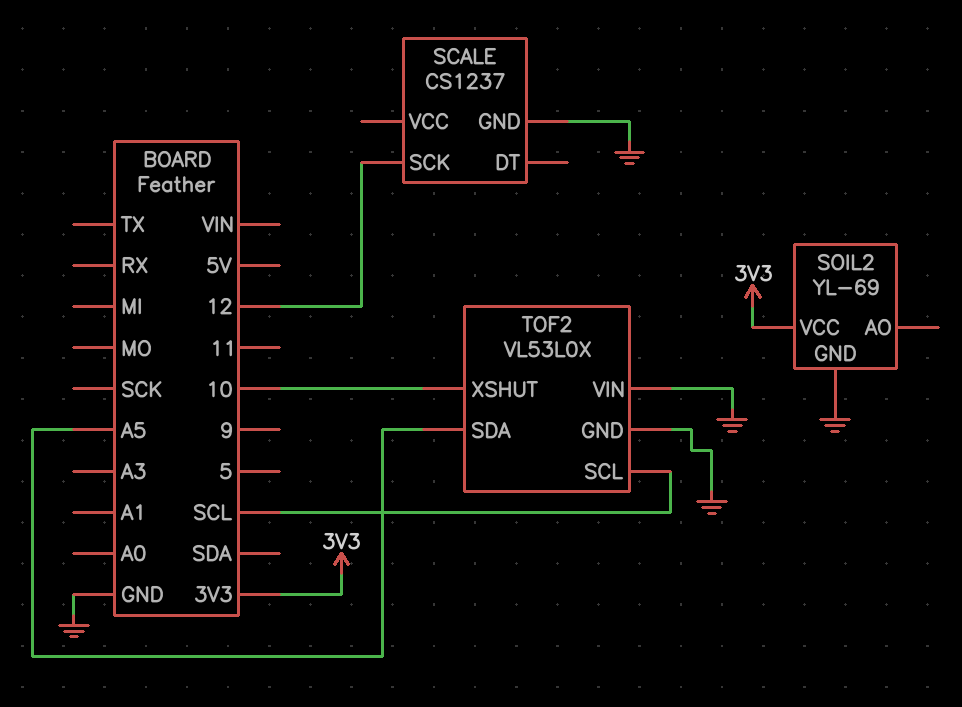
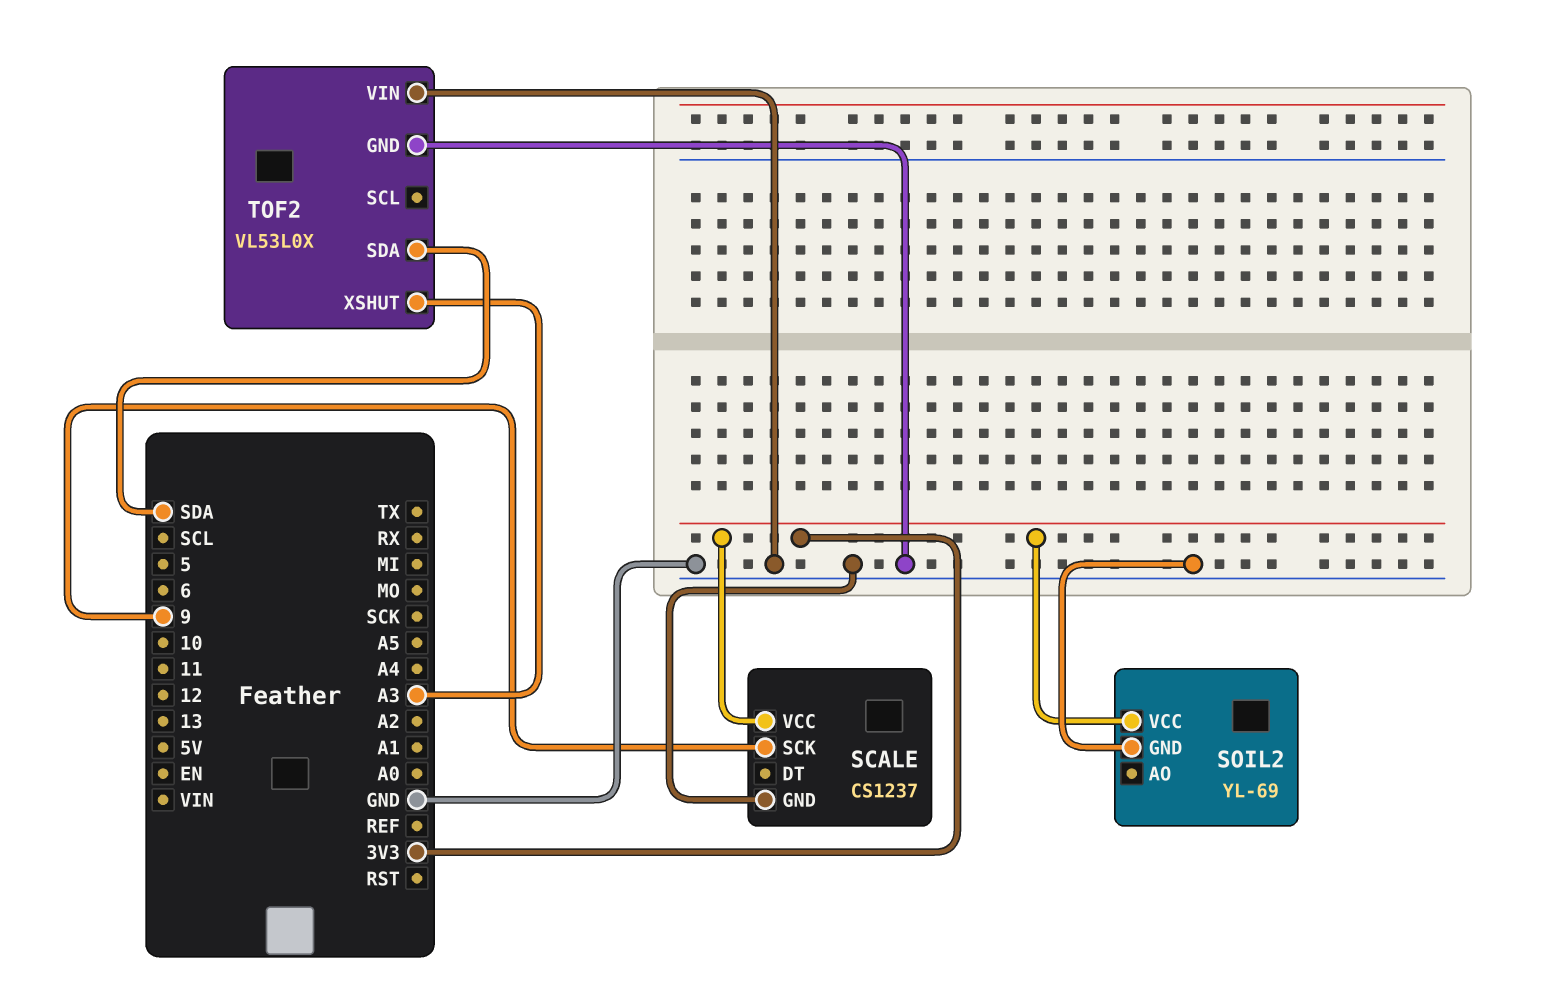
SCALE pin SCK: 12 -> 9
SCALE pin VCC: none -> 3V3
TOF2 pin SCL: SCL -> none
TOF2 pin SDA: A5 -> SDA
TOF2 pin XSHUT: 10 -> A3

